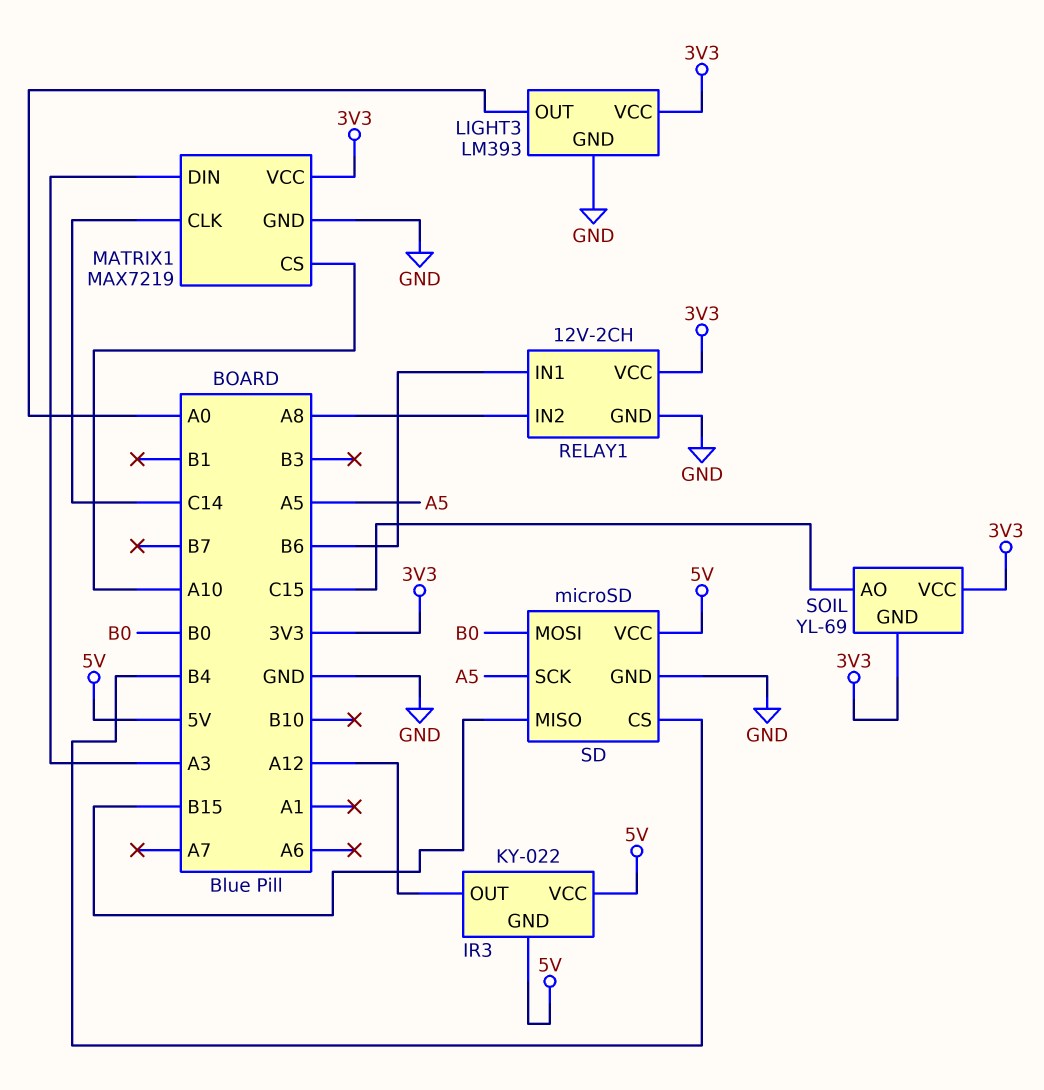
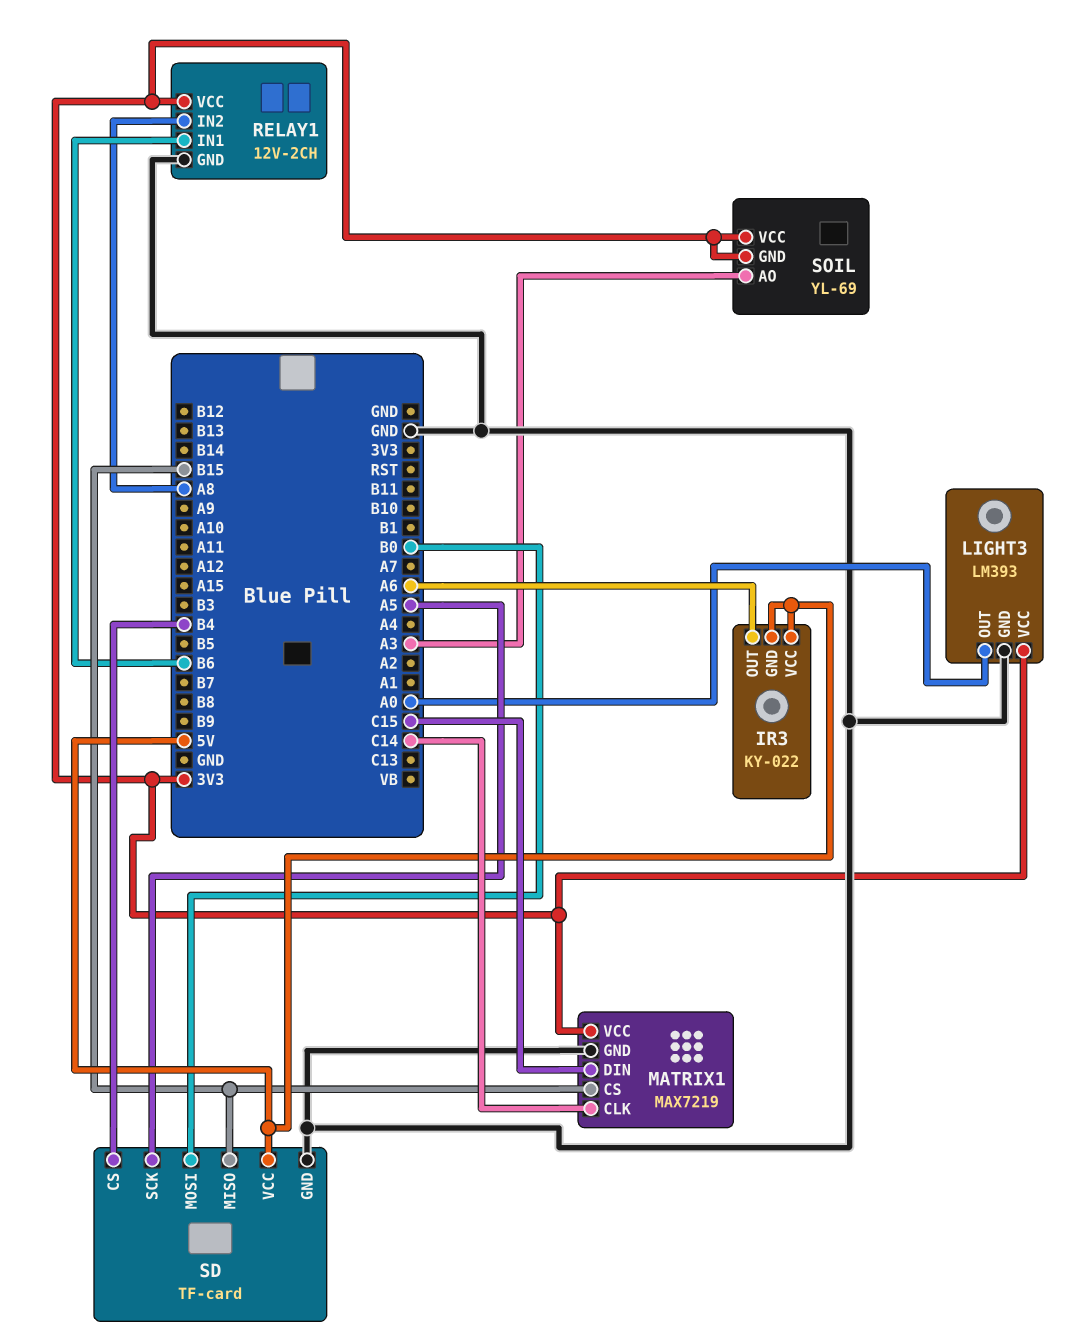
IR3 pin OUT: A12 -> A6
MATRIX1 pin CS: A10 -> B15
MATRIX1 pin DIN: A3 -> C15
SD: microSD -> TF-card
SOIL pin AO: C15 -> A3

